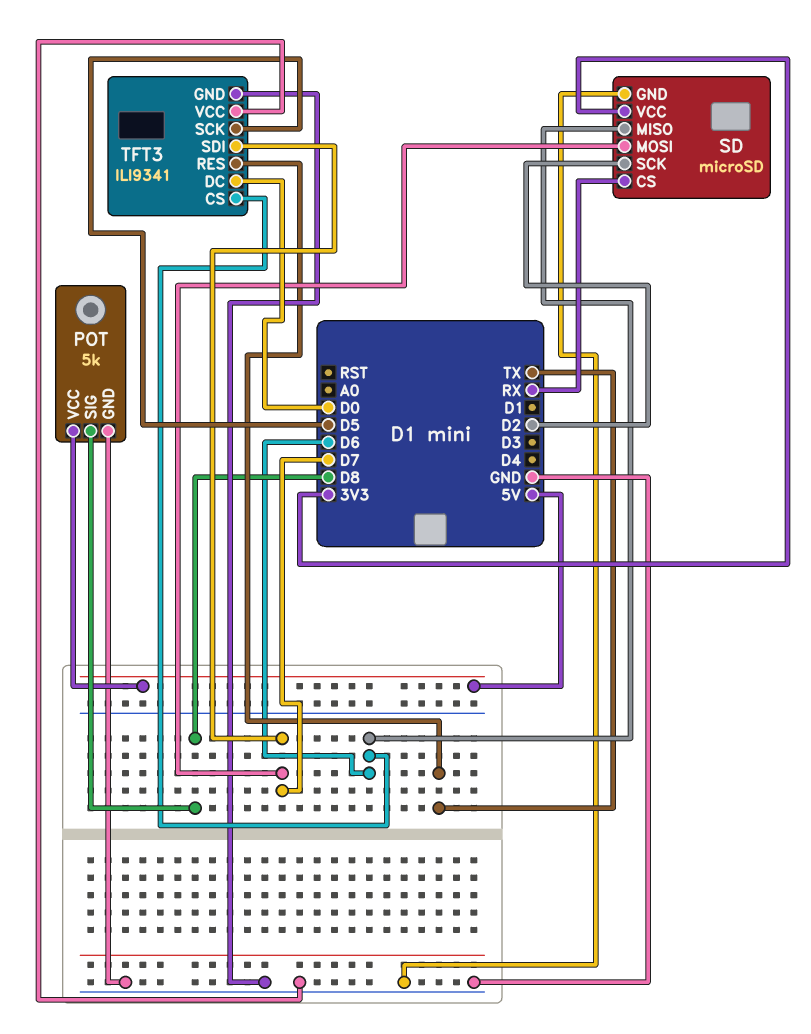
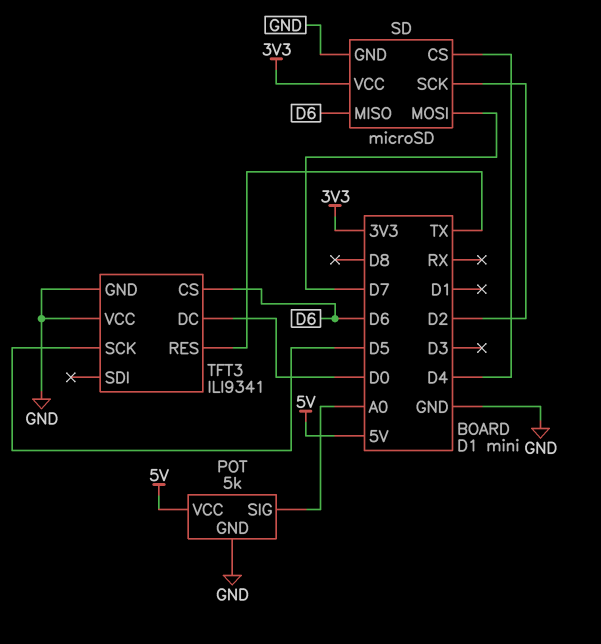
POT pin SIG: D8 -> A0
SD pin CS: RX -> D4
TFT3 pin SDI: D7 -> none

